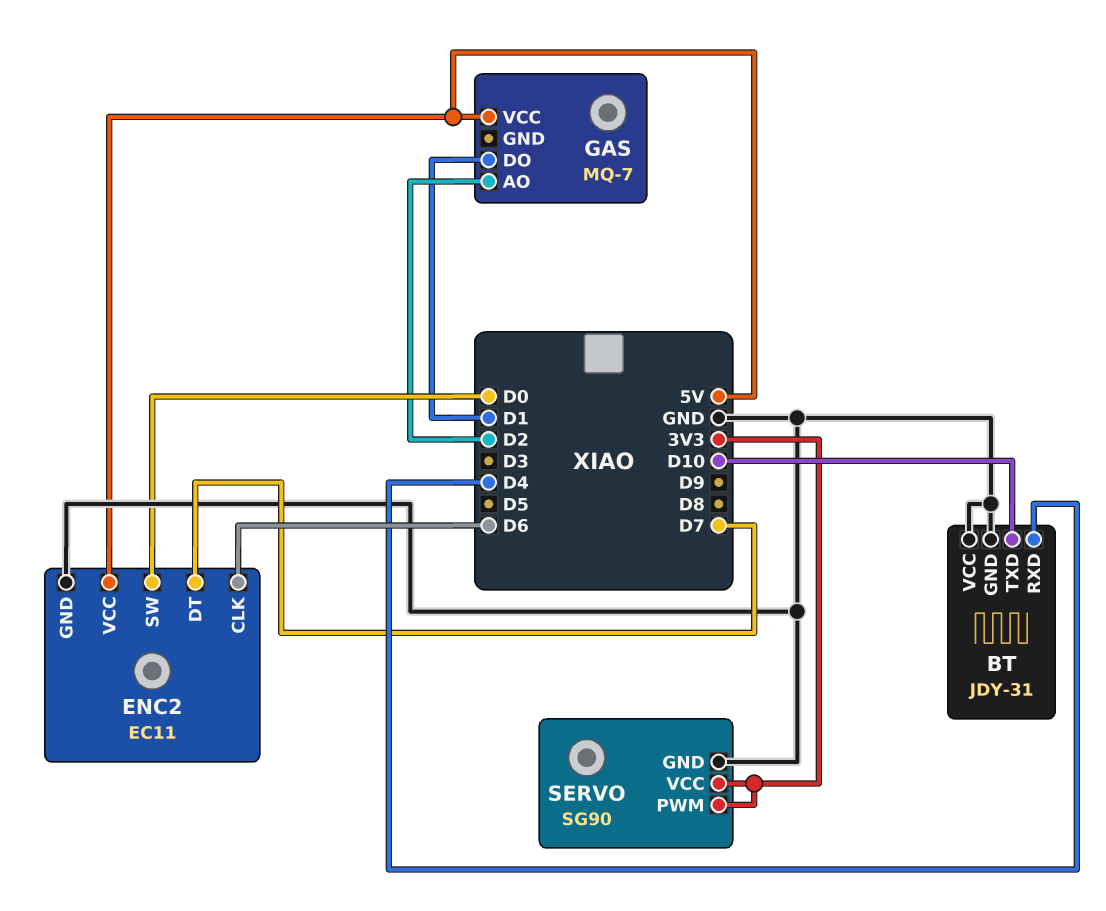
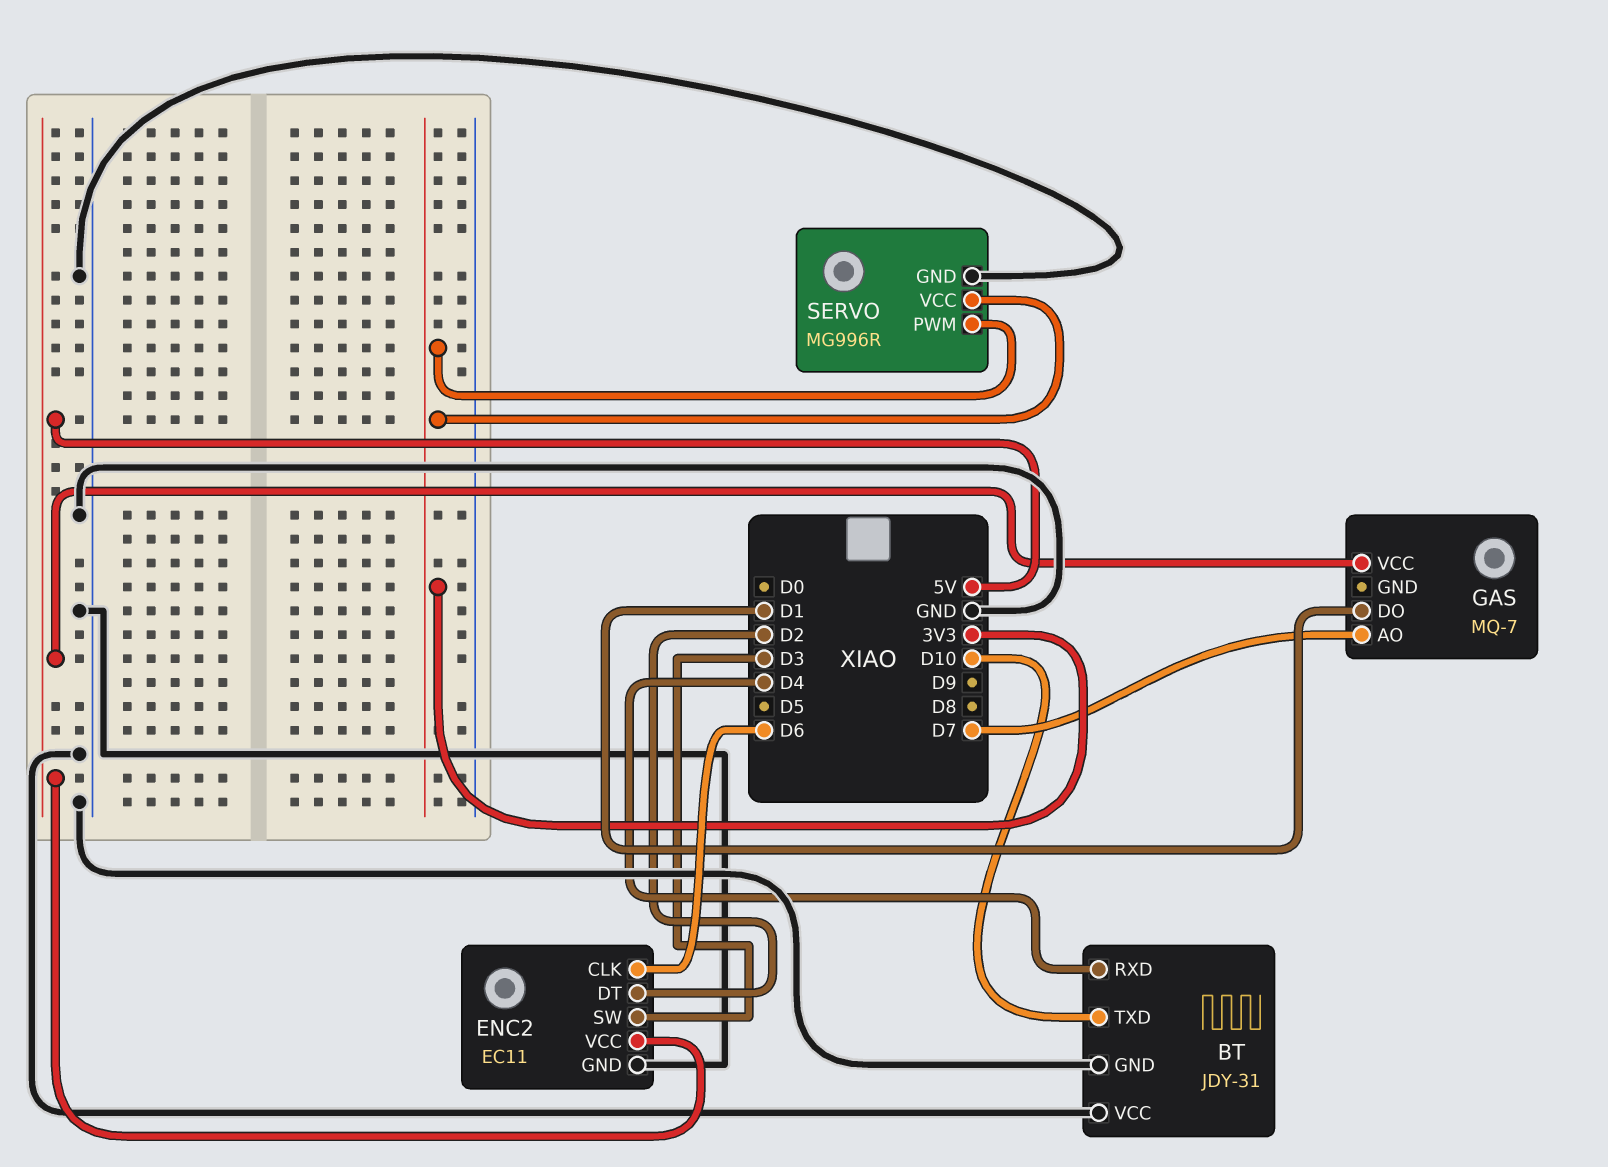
ENC2 pin DT: D7 -> D2
ENC2 pin SW: D0 -> D3
GAS pin AO: D2 -> D7
SERVO: SG90 -> MG996R

